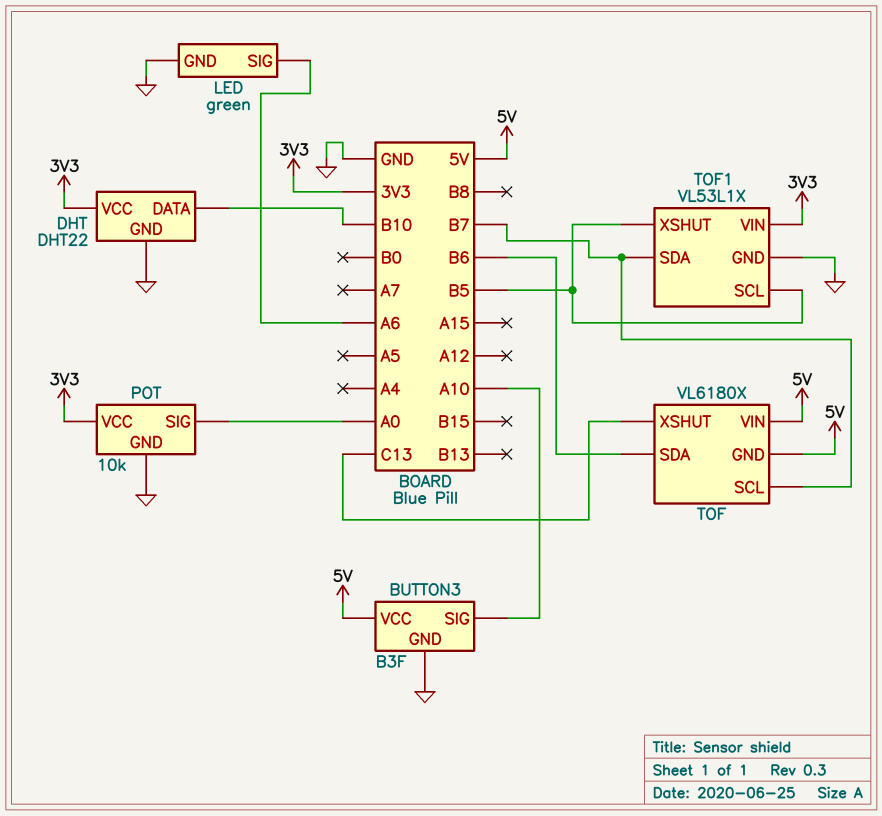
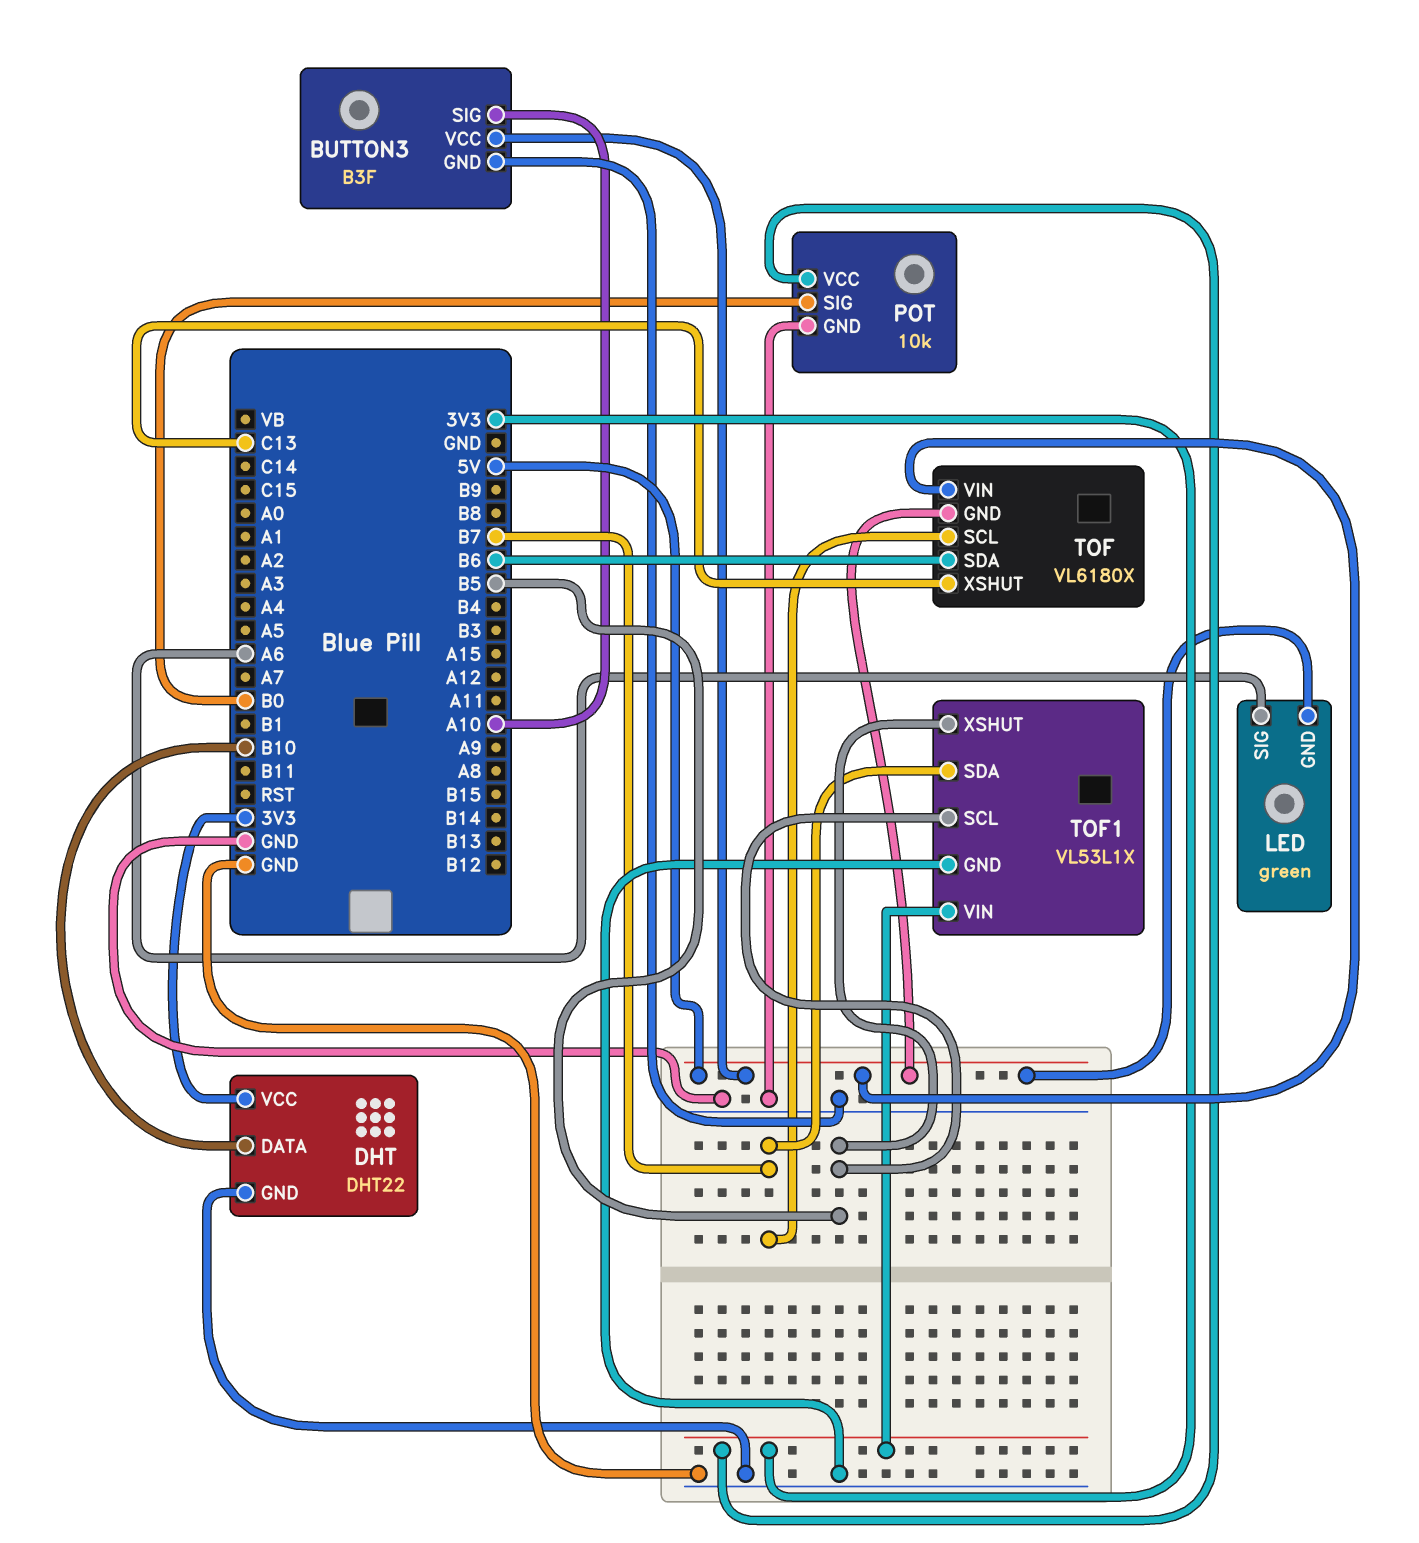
LED pin GND: GND -> 5V
POT pin SIG: A0 -> B0

